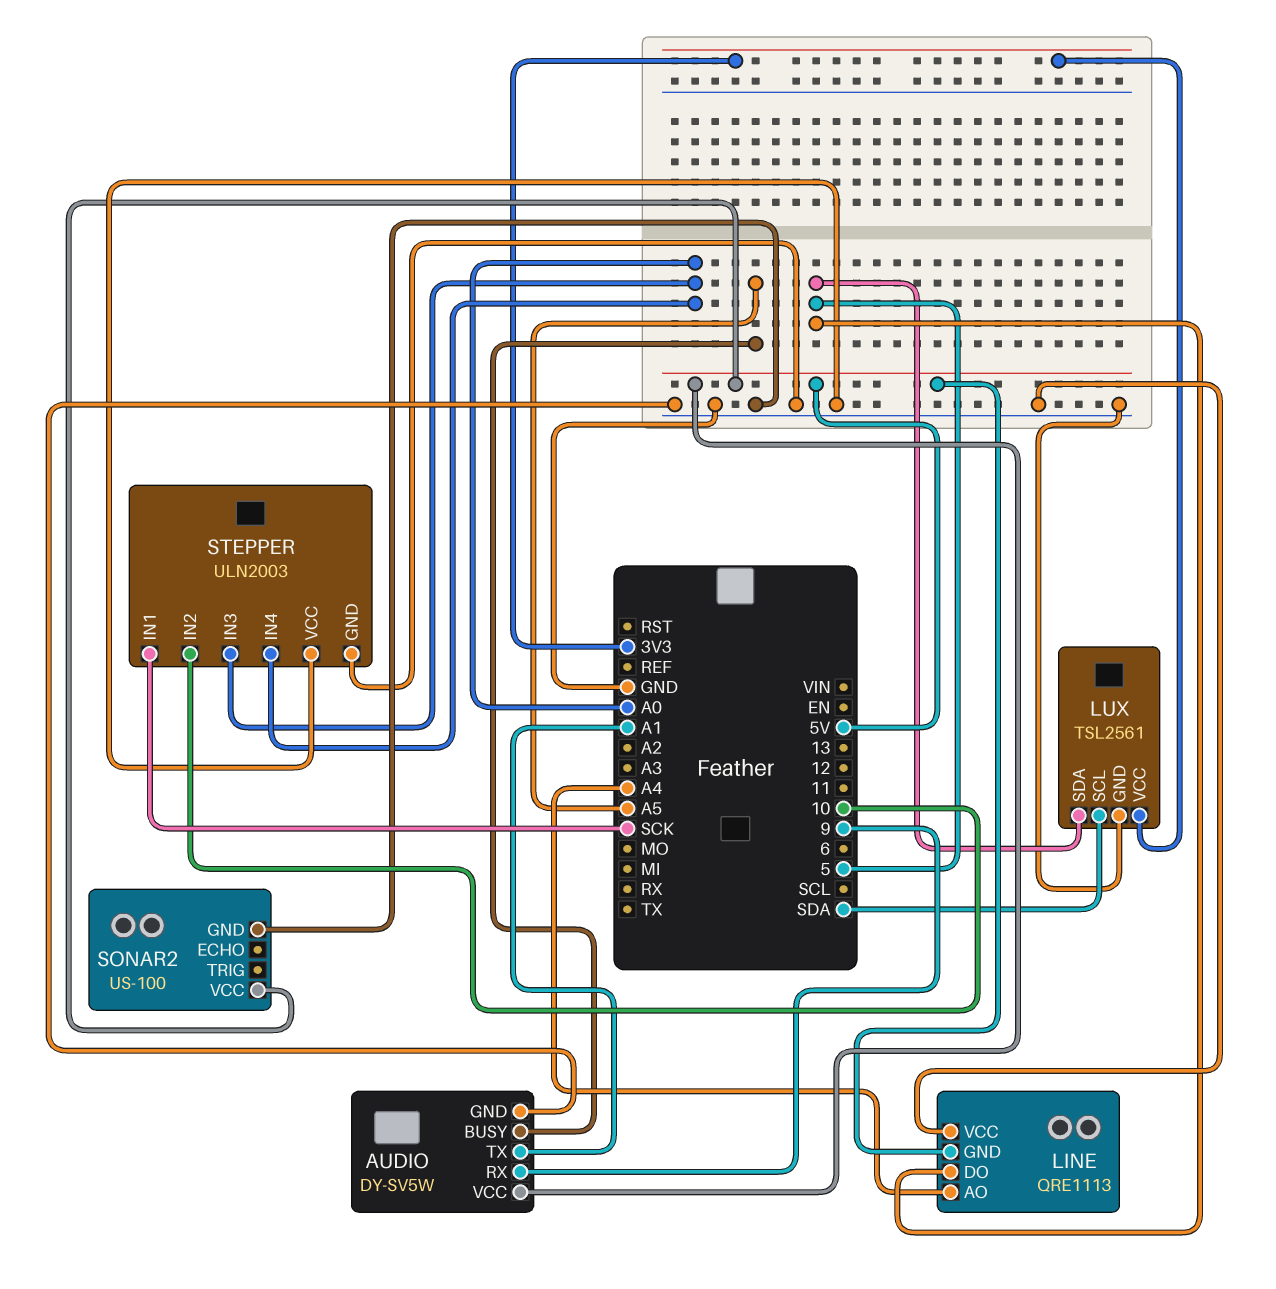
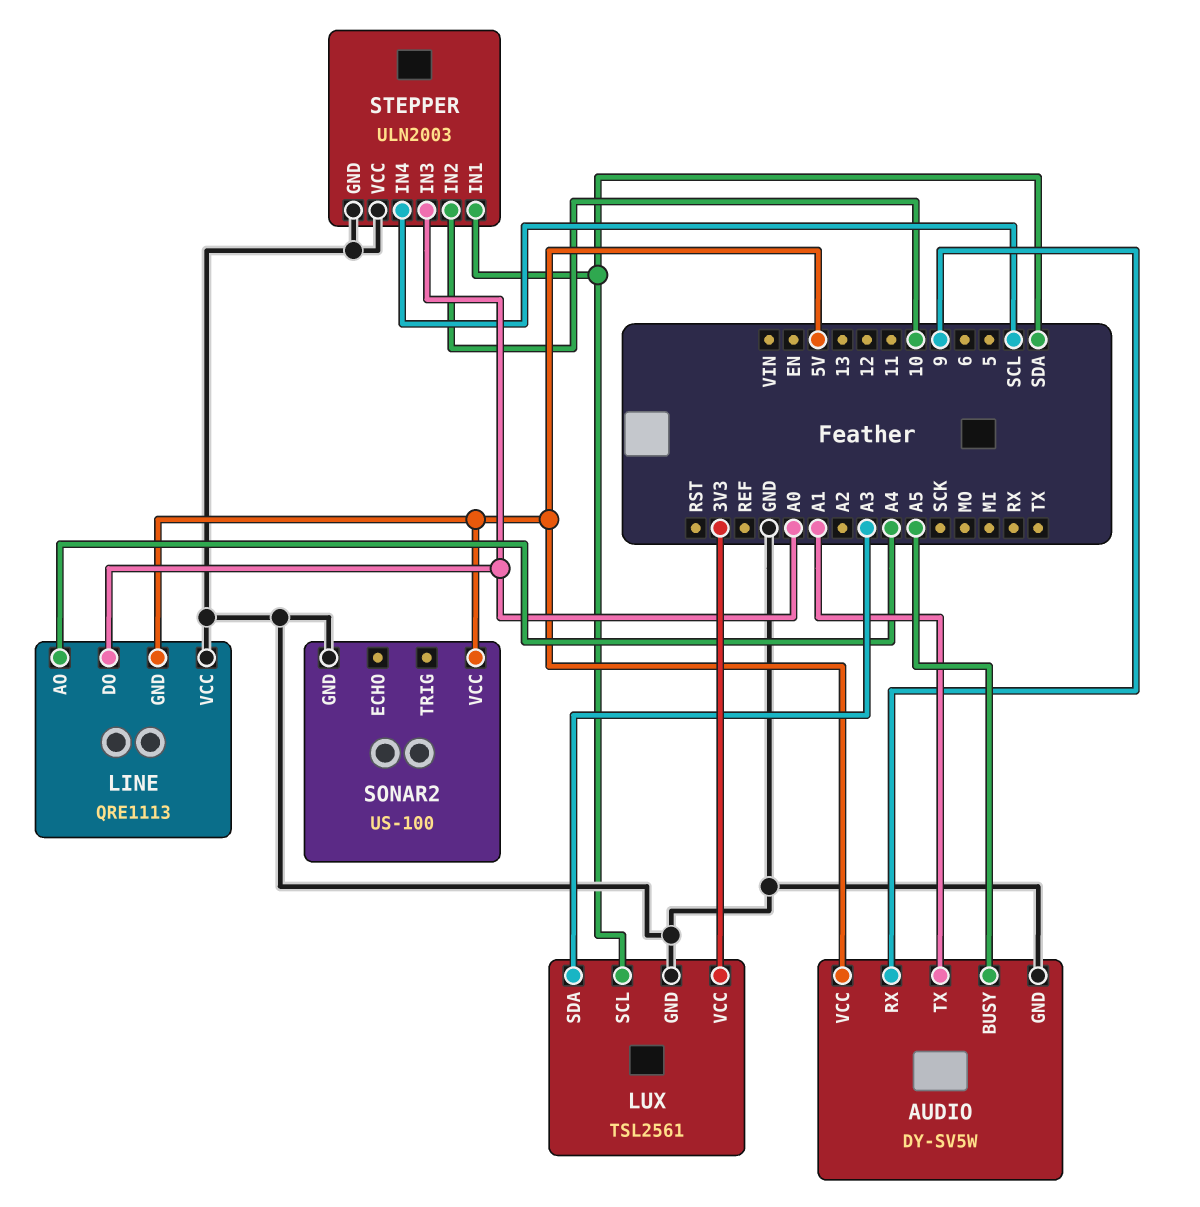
LINE pin DO: 5 -> A0
LUX pin SDA: 5 -> A3
STEPPER pin IN1: SCK -> SDA
STEPPER pin IN4: A0 -> SCL

